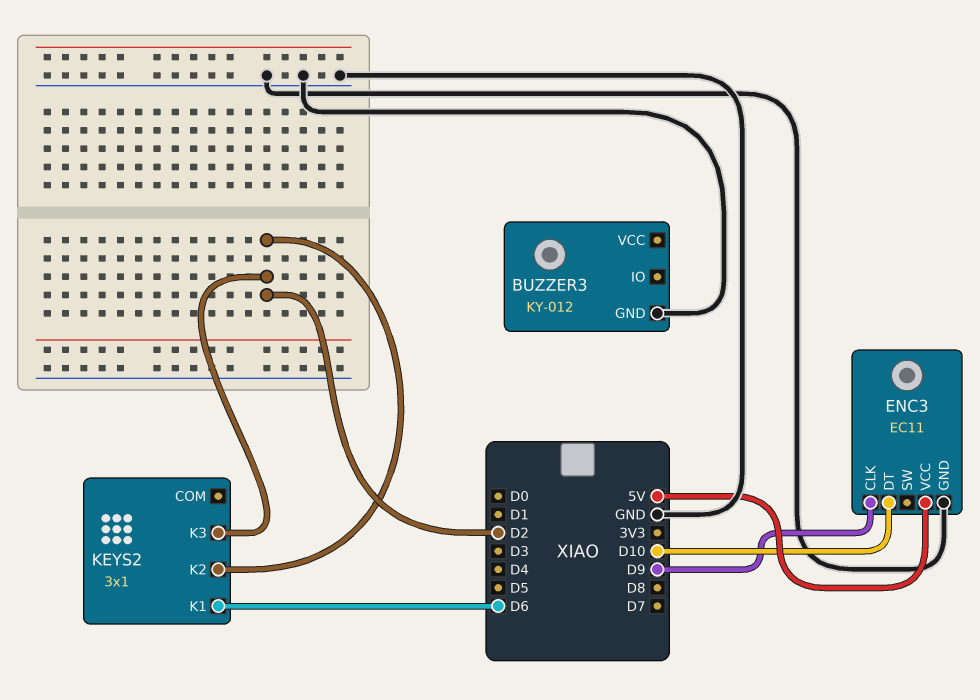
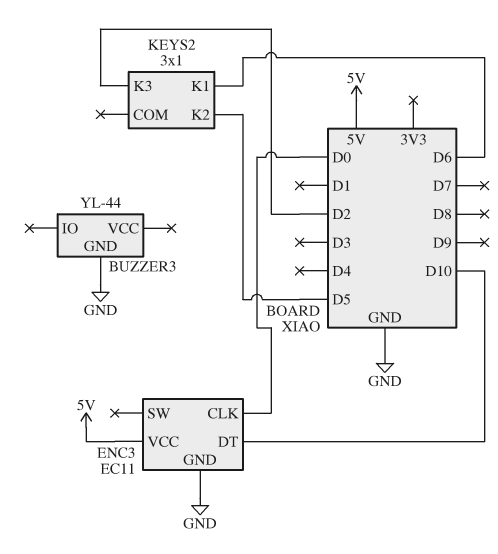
BUZZER3: KY-012 -> YL-44
ENC3 pin CLK: D9 -> D0
KEYS2 pin K2: D2 -> D5

